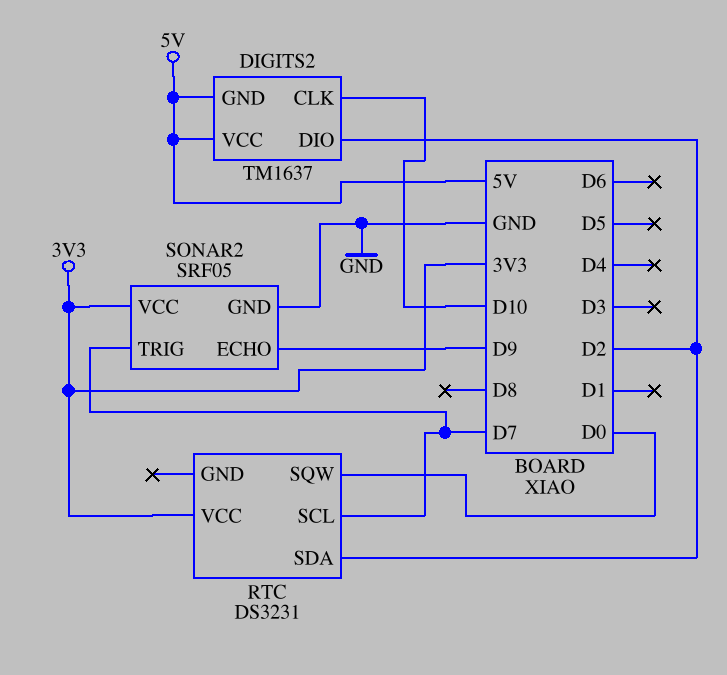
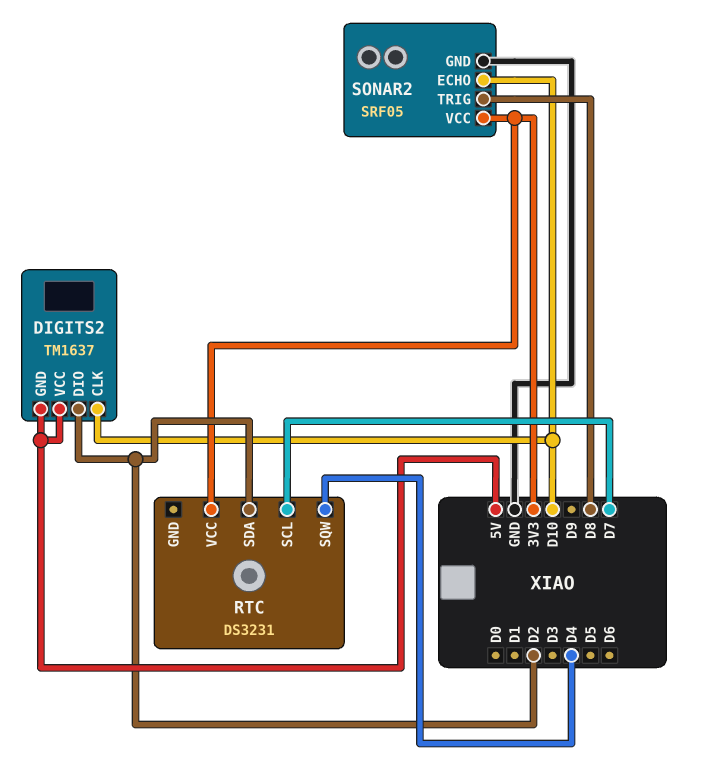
RTC pin SQW: D0 -> D4
SONAR2 pin ECHO: D9 -> D10
SONAR2 pin TRIG: D7 -> D8

